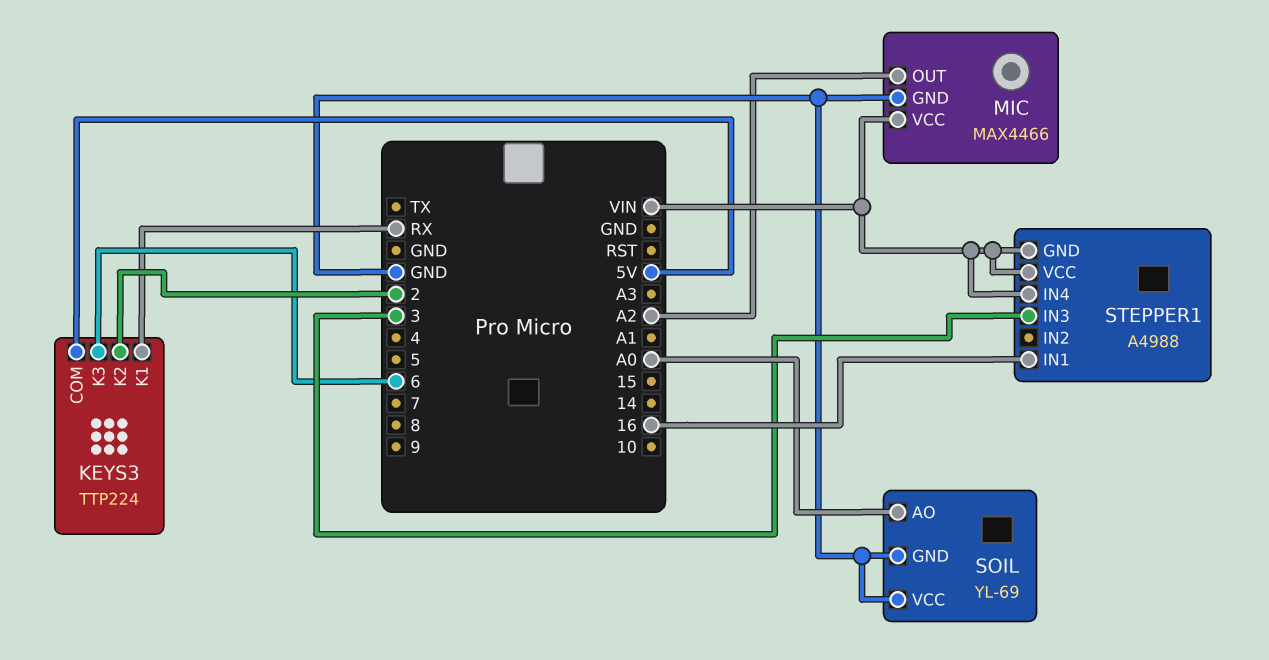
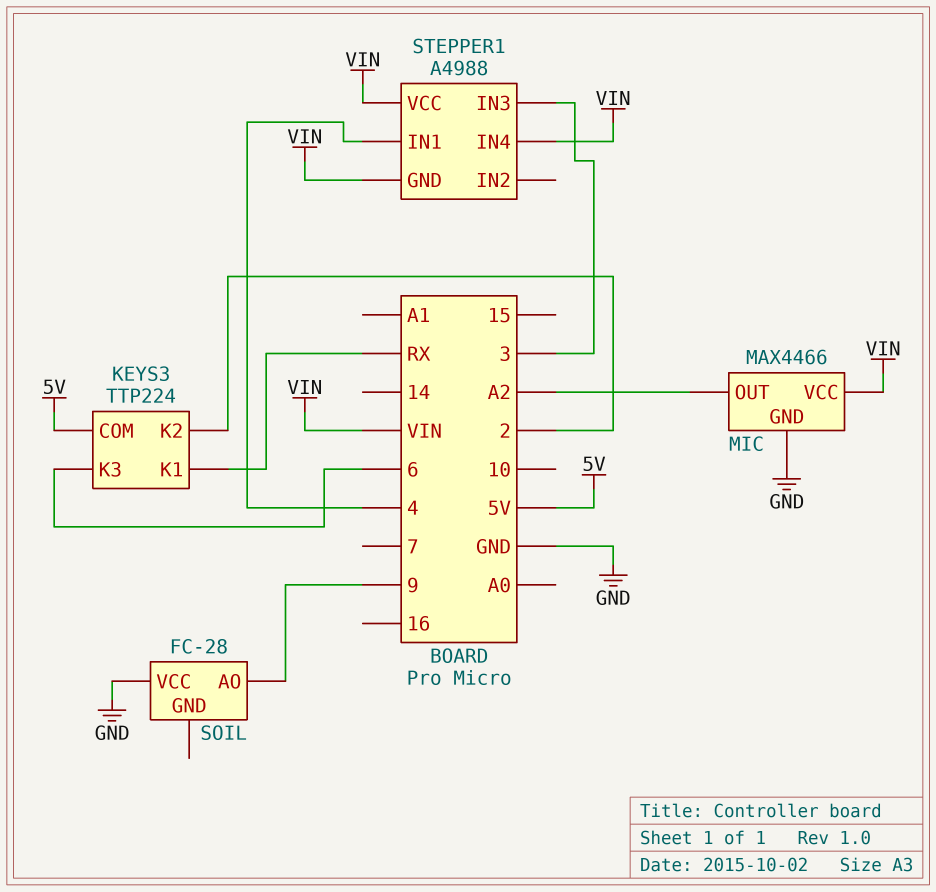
SOIL: YL-69 -> FC-28
SOIL pin AO: A0 -> 9
SOIL pin GND: GND -> none
STEPPER1 pin IN1: 16 -> 4

